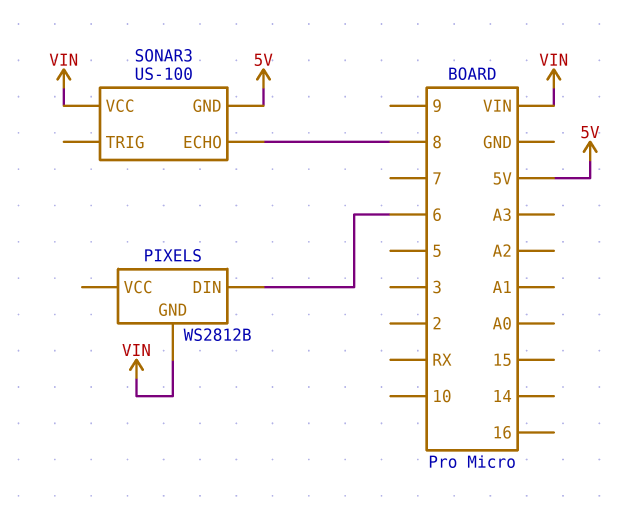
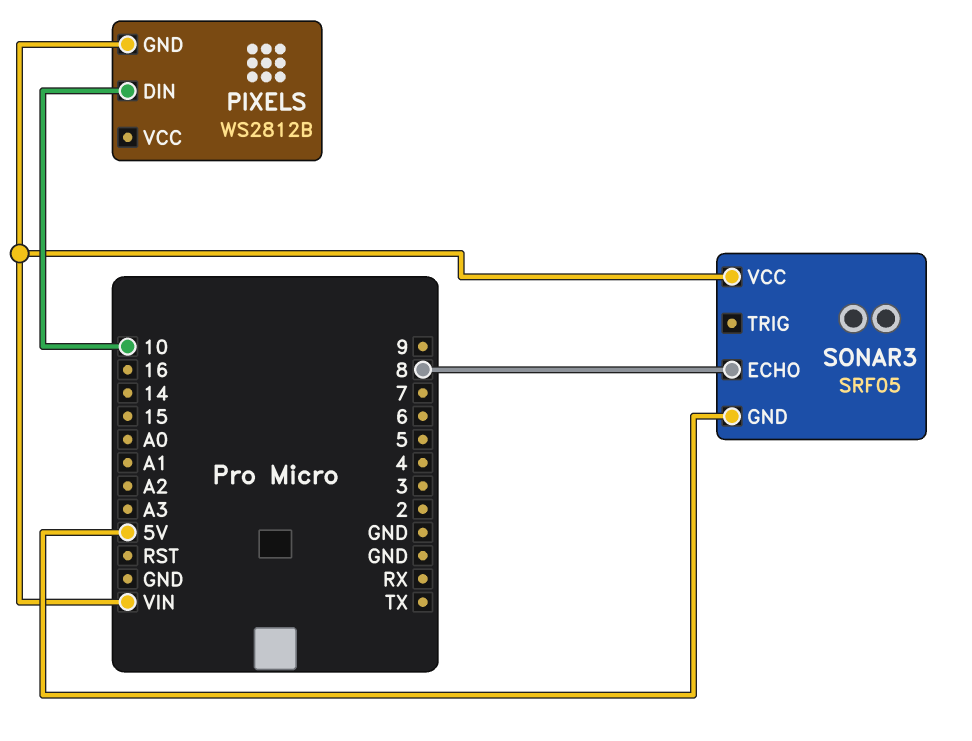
PIXELS pin DIN: 6 -> 10
SONAR3: US-100 -> SRF05

